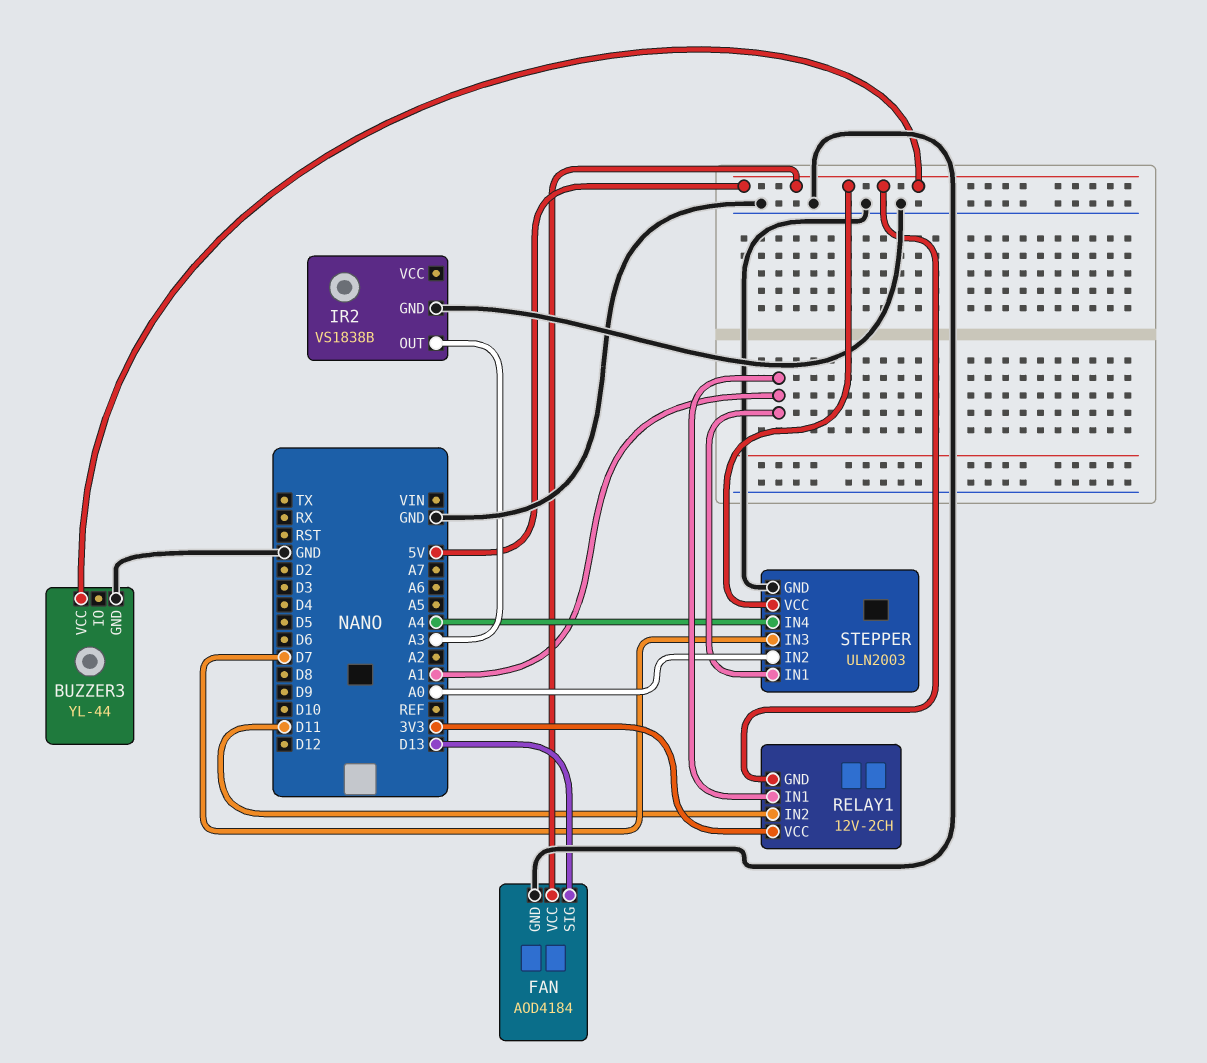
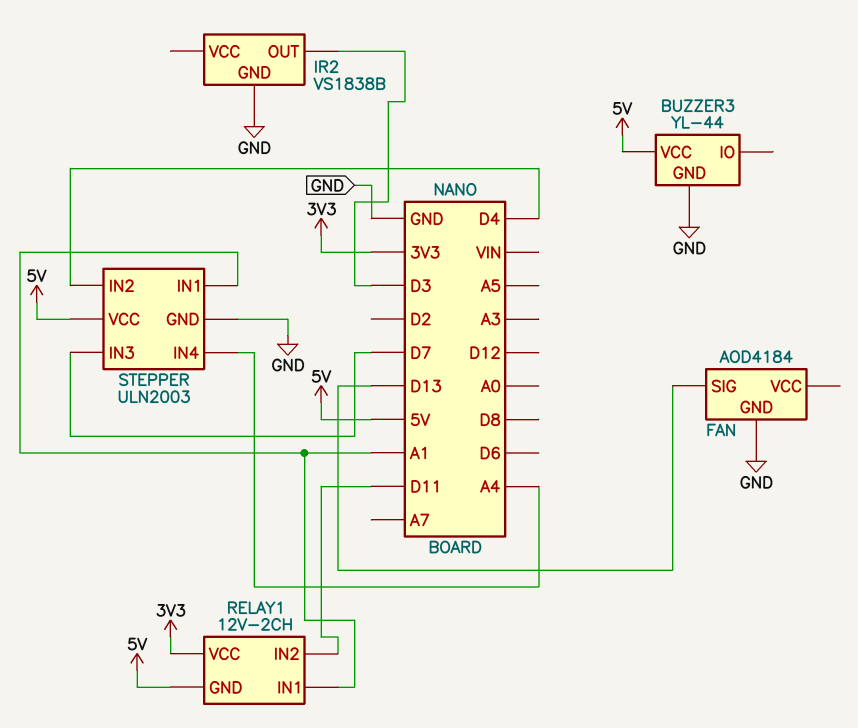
FAN pin VCC: 5V -> none
IR2 pin OUT: A3 -> D3
STEPPER pin IN2: A0 -> D4

